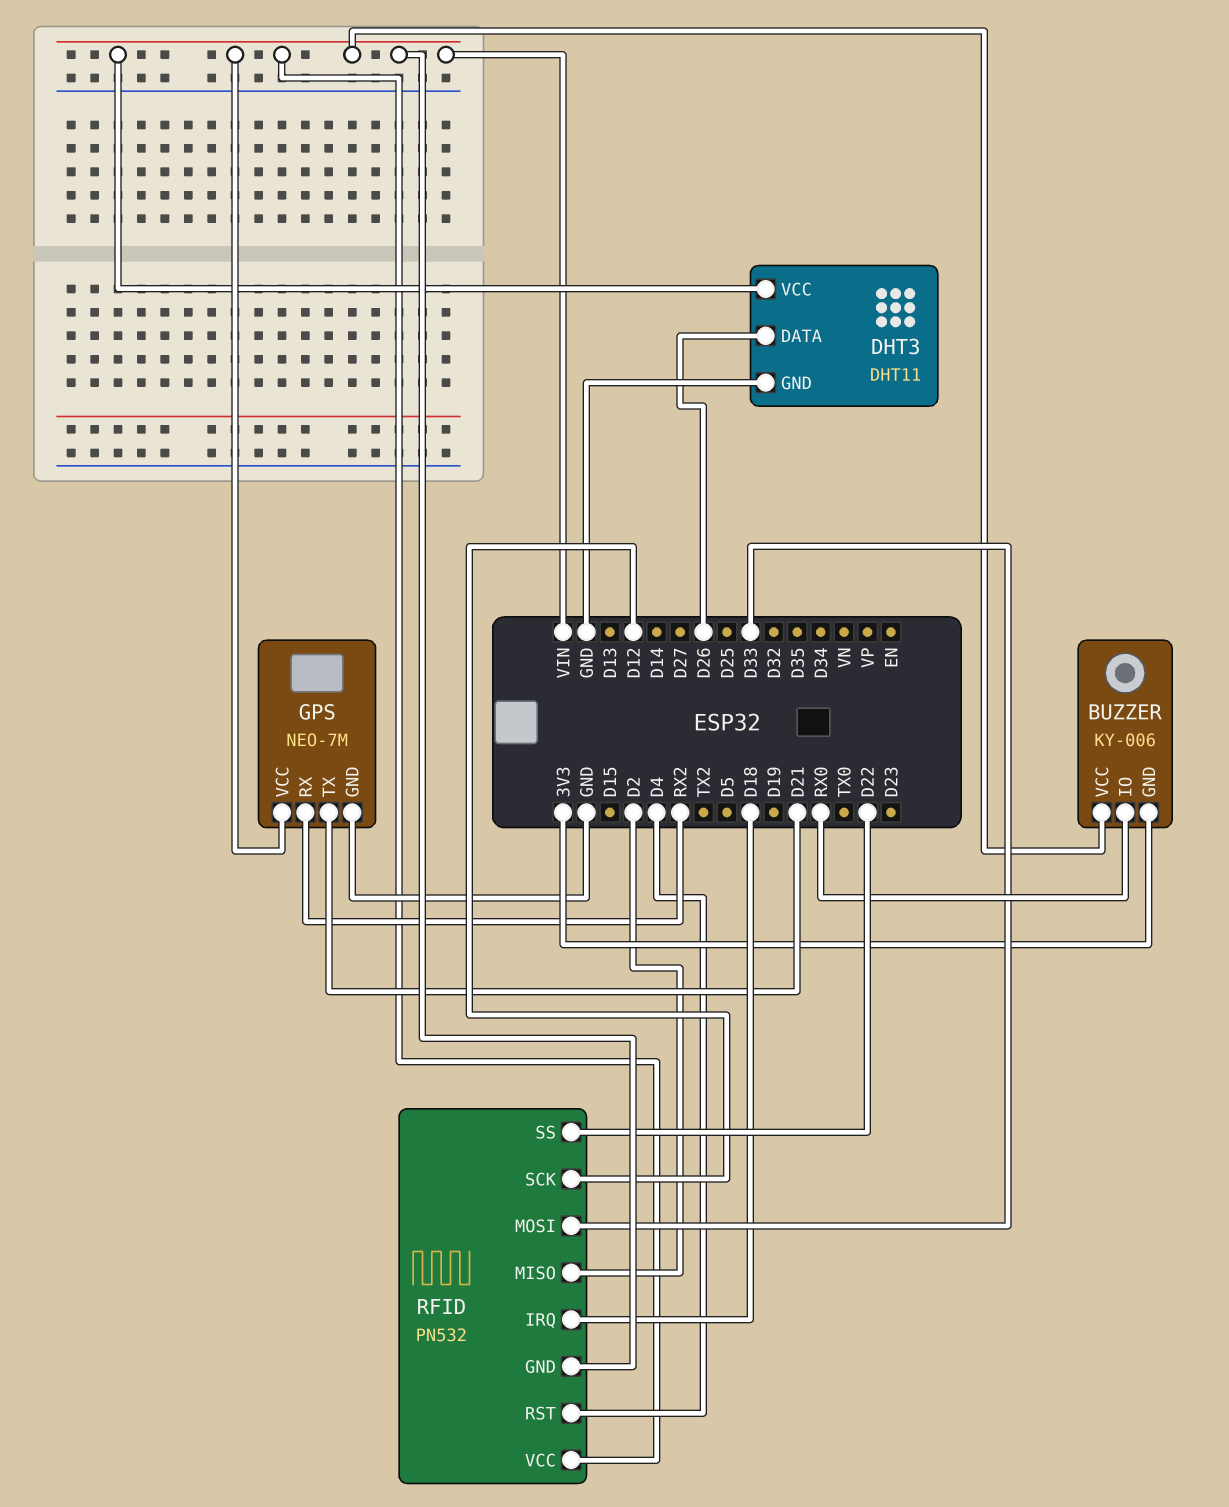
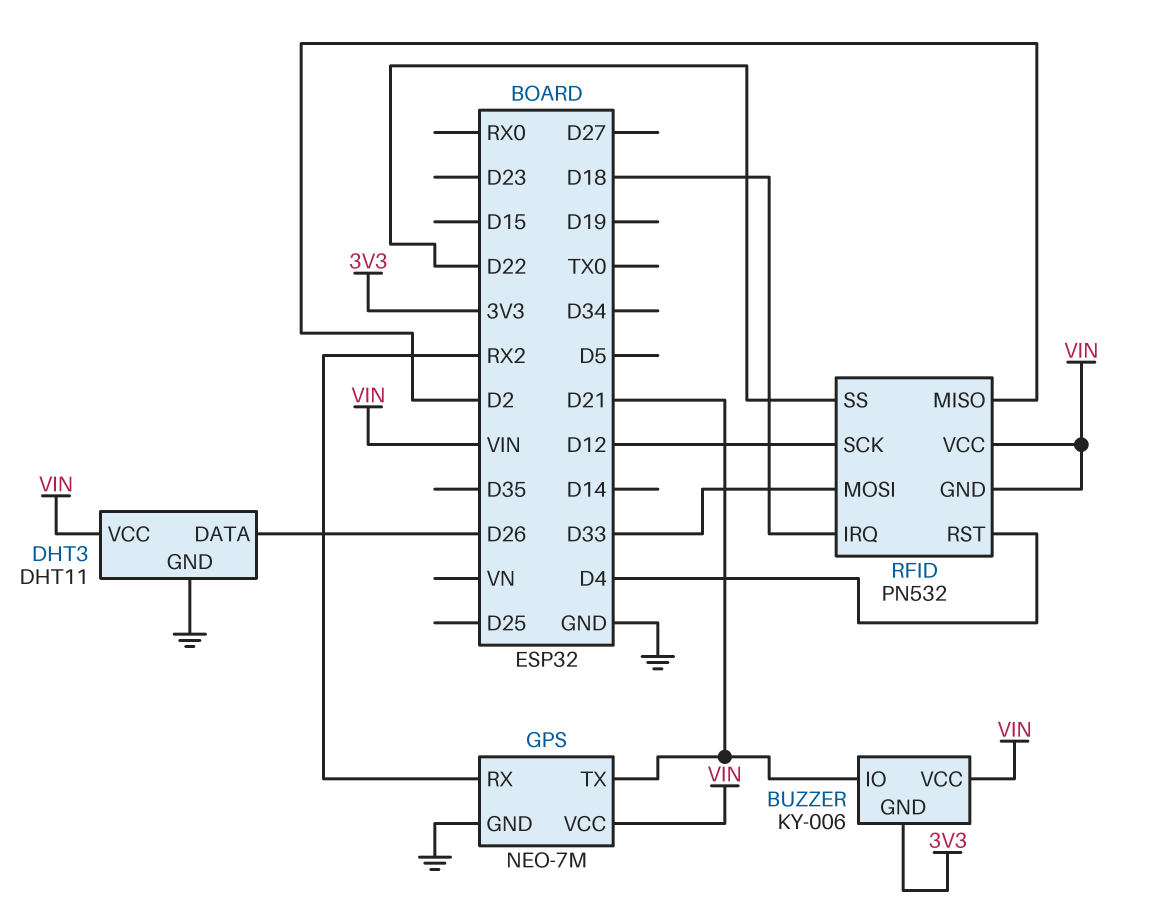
BUZZER pin IO: RX0 -> D21

